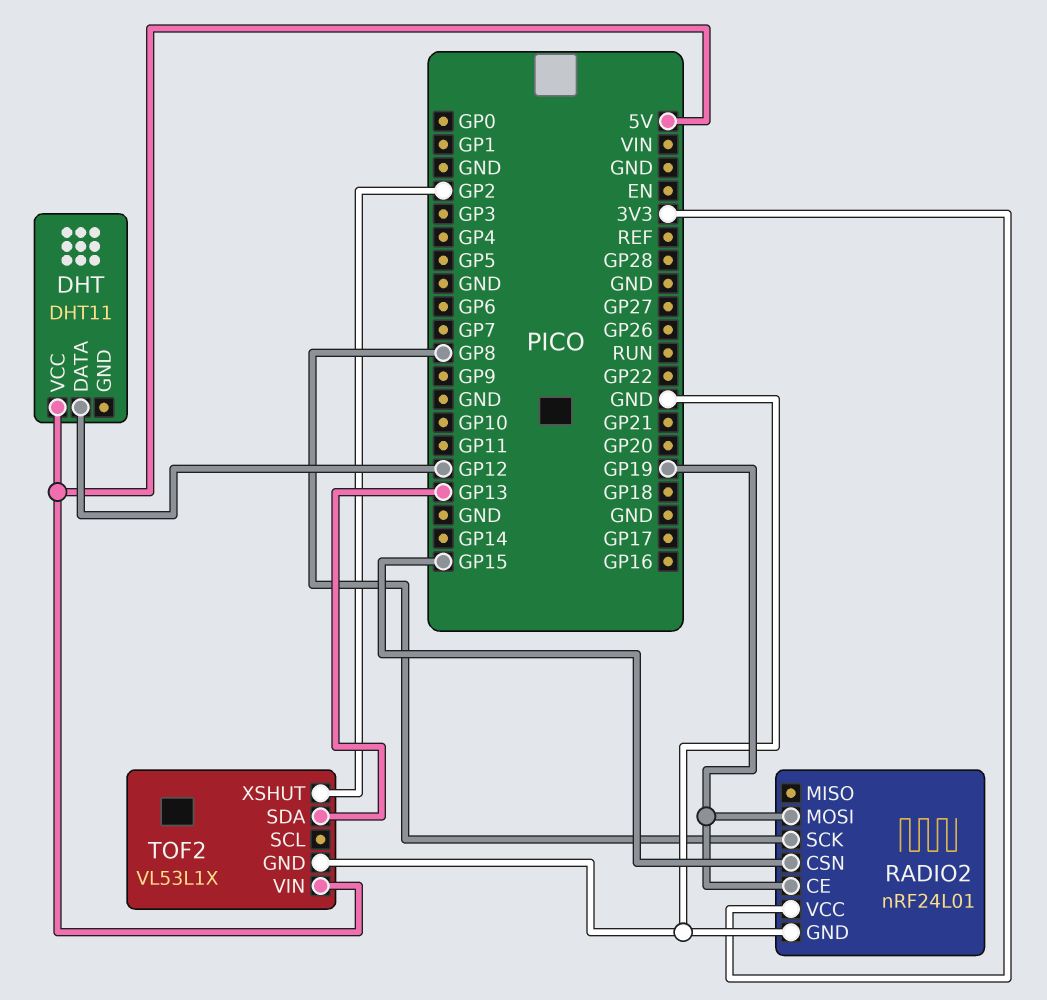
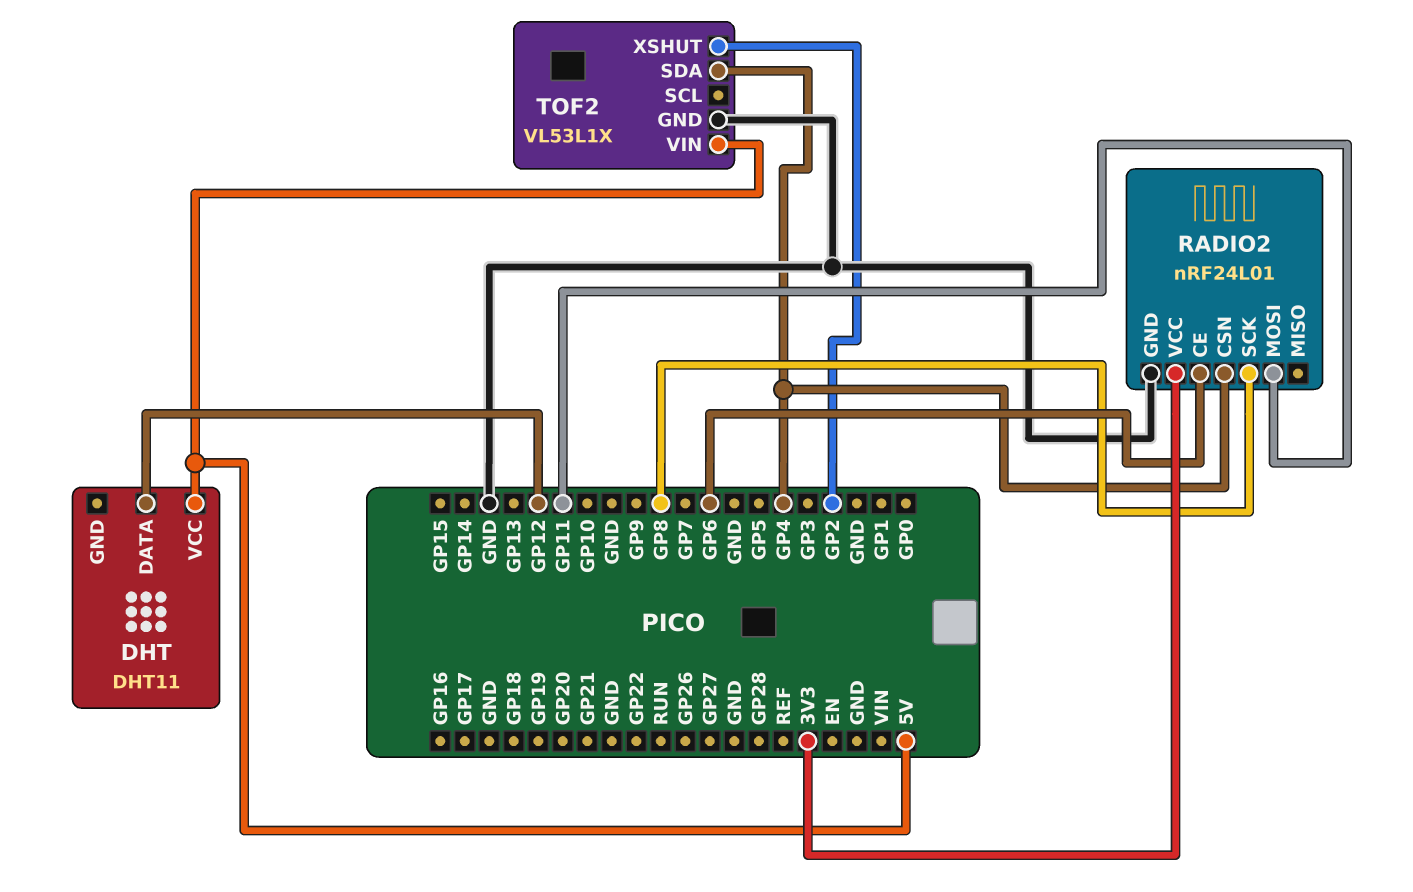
RADIO2 pin CE: GP19 -> GP6
RADIO2 pin CSN: GP15 -> GP4
RADIO2 pin MOSI: GP19 -> GP11
TOF2 pin SDA: GP13 -> GP4

